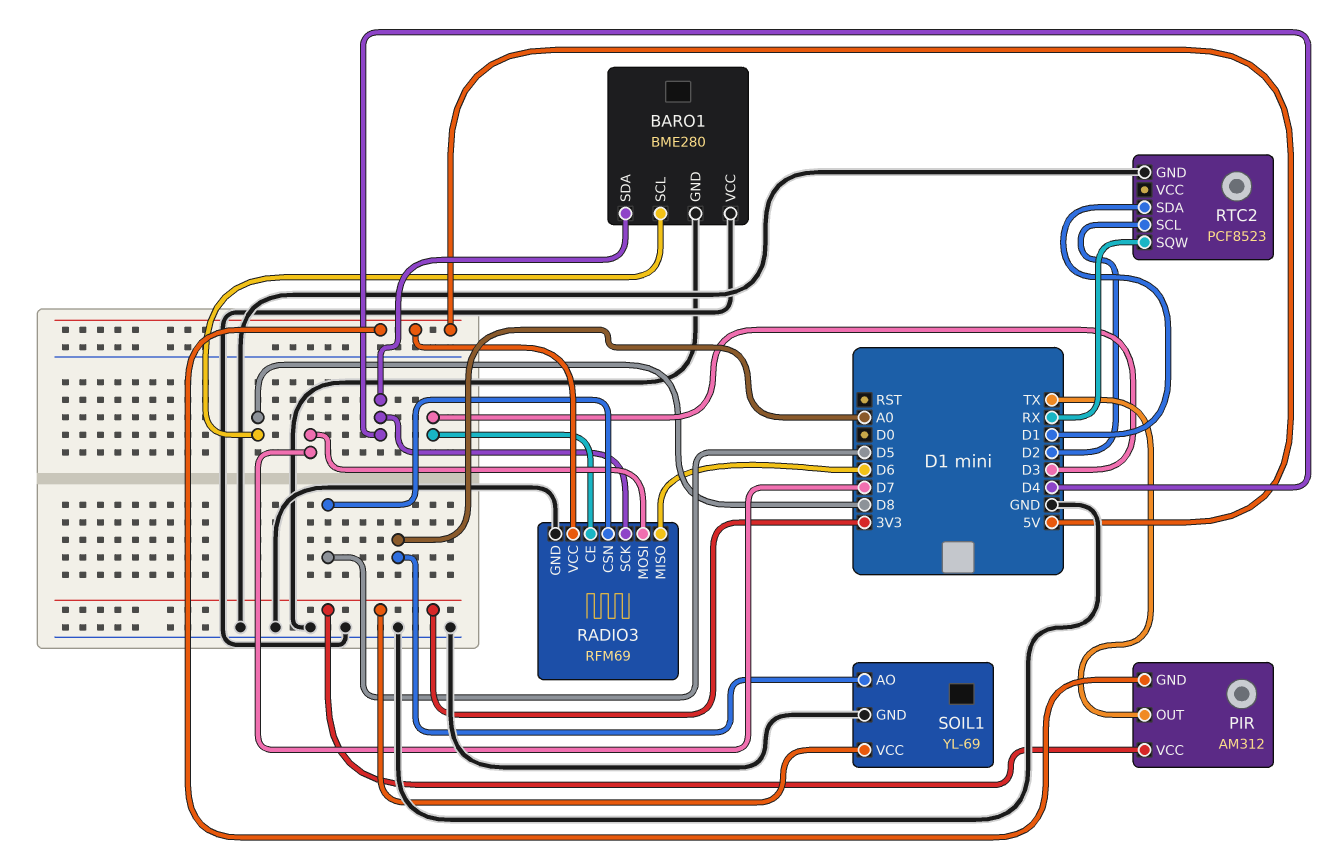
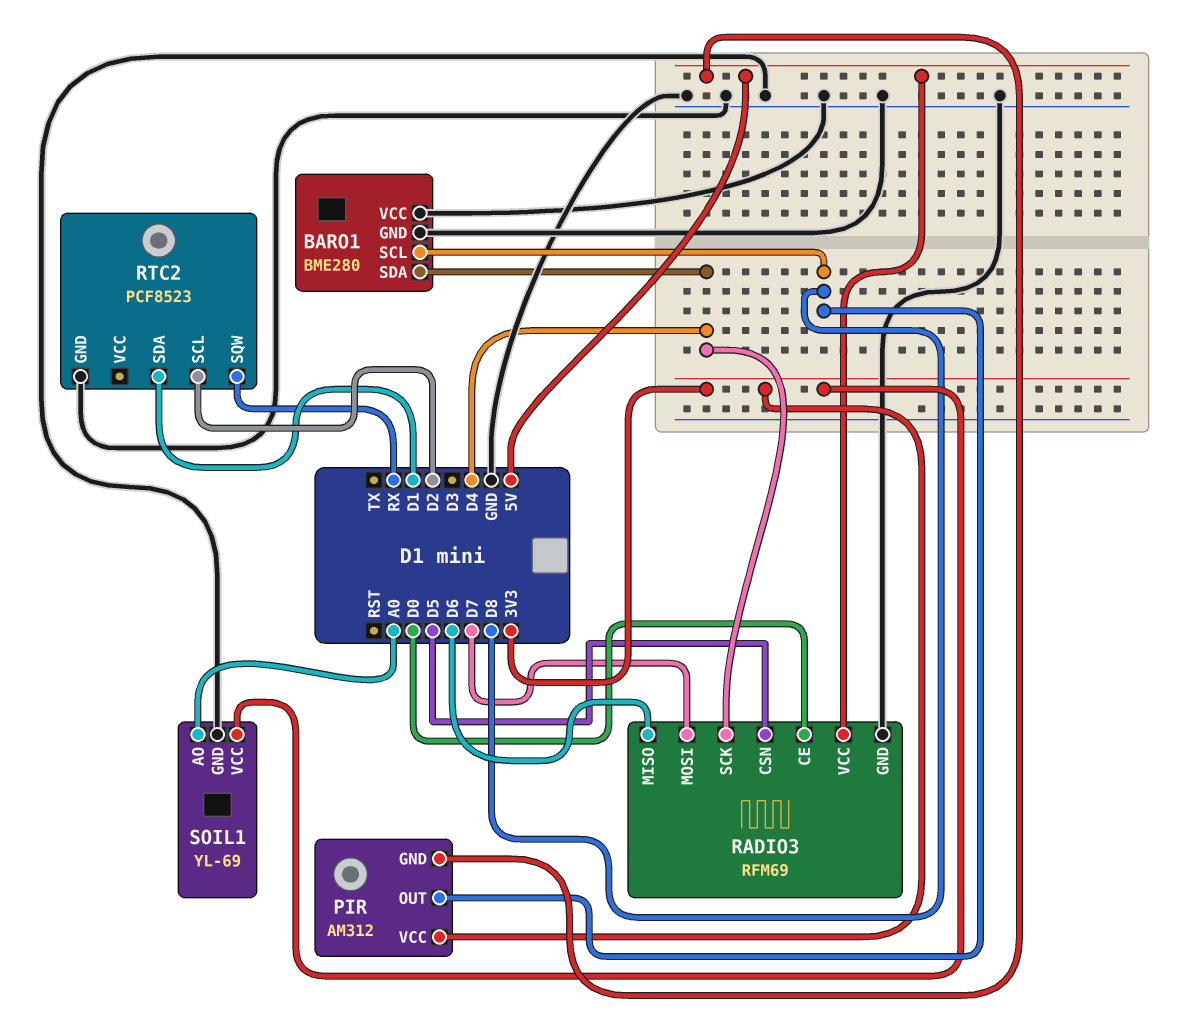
PIR pin OUT: TX -> D8
RADIO3 pin CE: D3 -> D0

